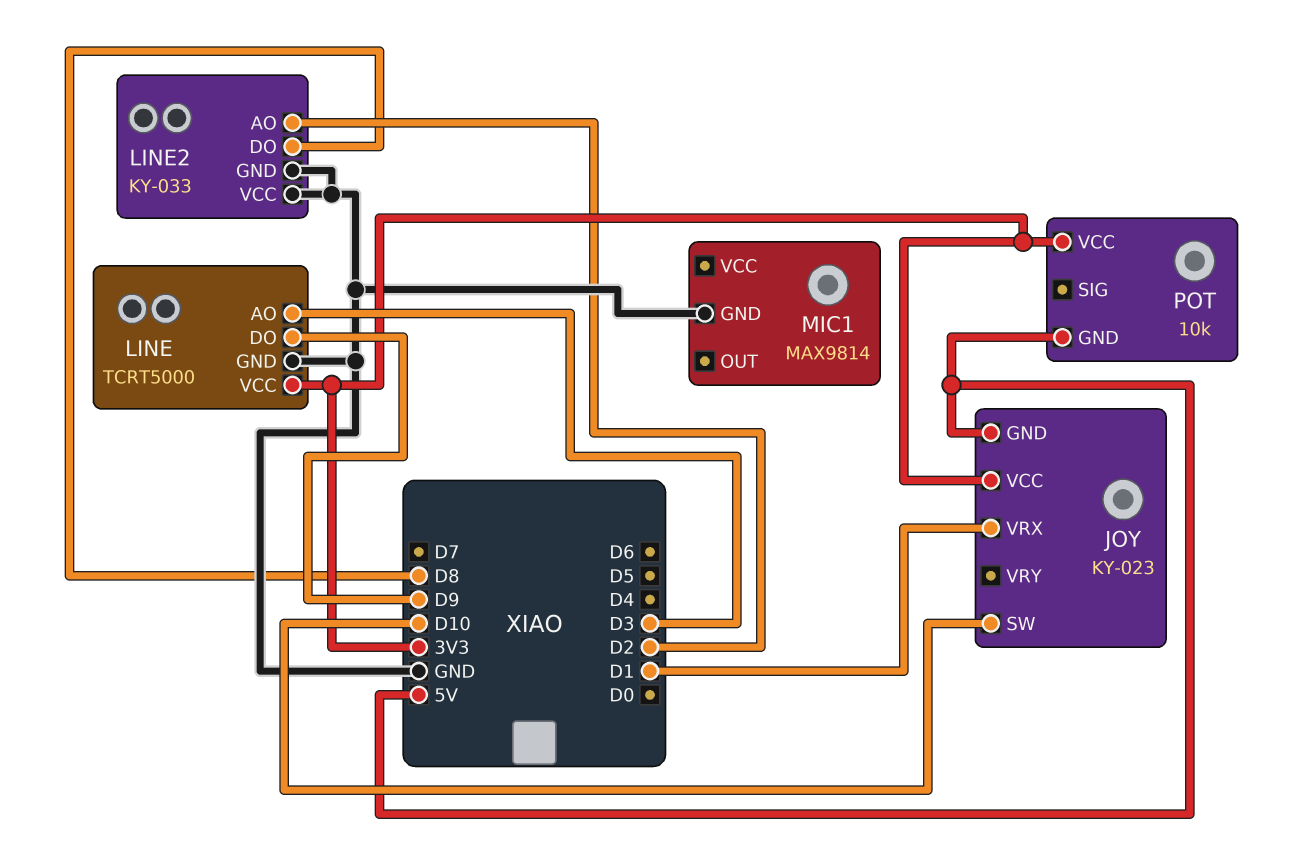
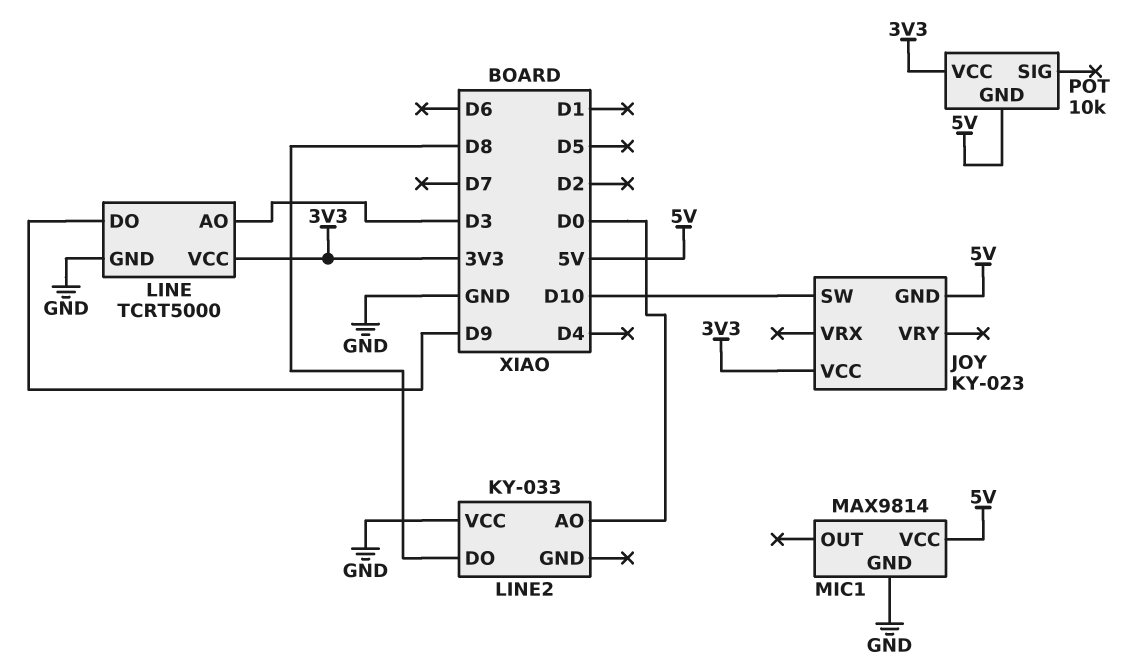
JOY pin VRX: D1 -> none
LINE2 pin AO: D2 -> D0
LINE2 pin GND: GND -> none
MIC1 pin VCC: none -> 5V

